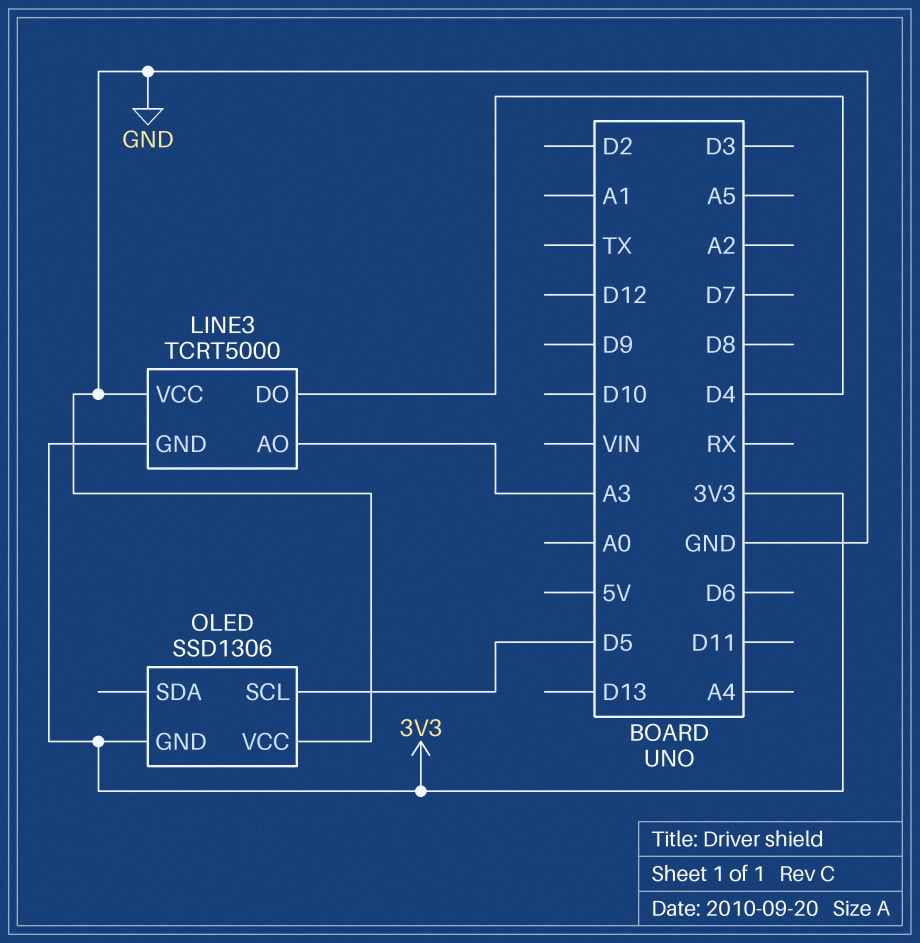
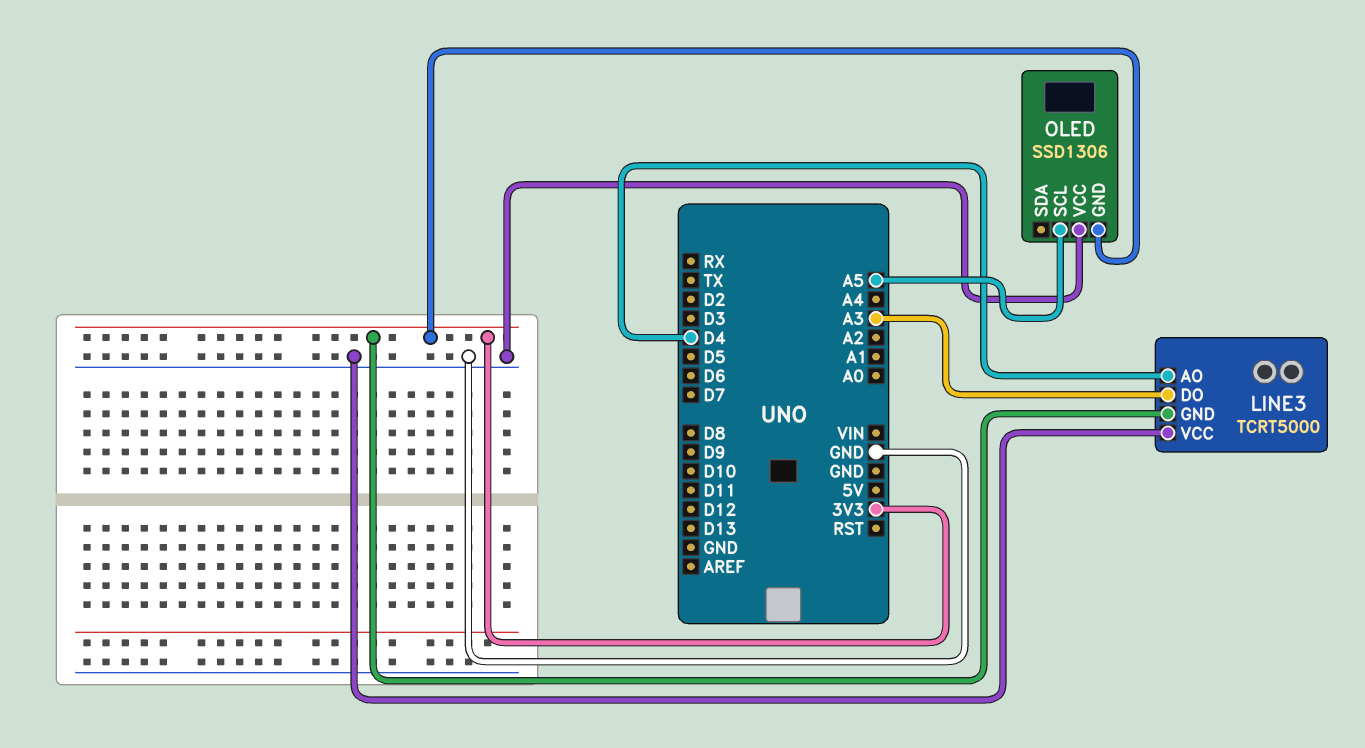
LINE3 pin AO: A3 -> D4
LINE3 pin DO: D4 -> A3
OLED pin SCL: D5 -> A5

